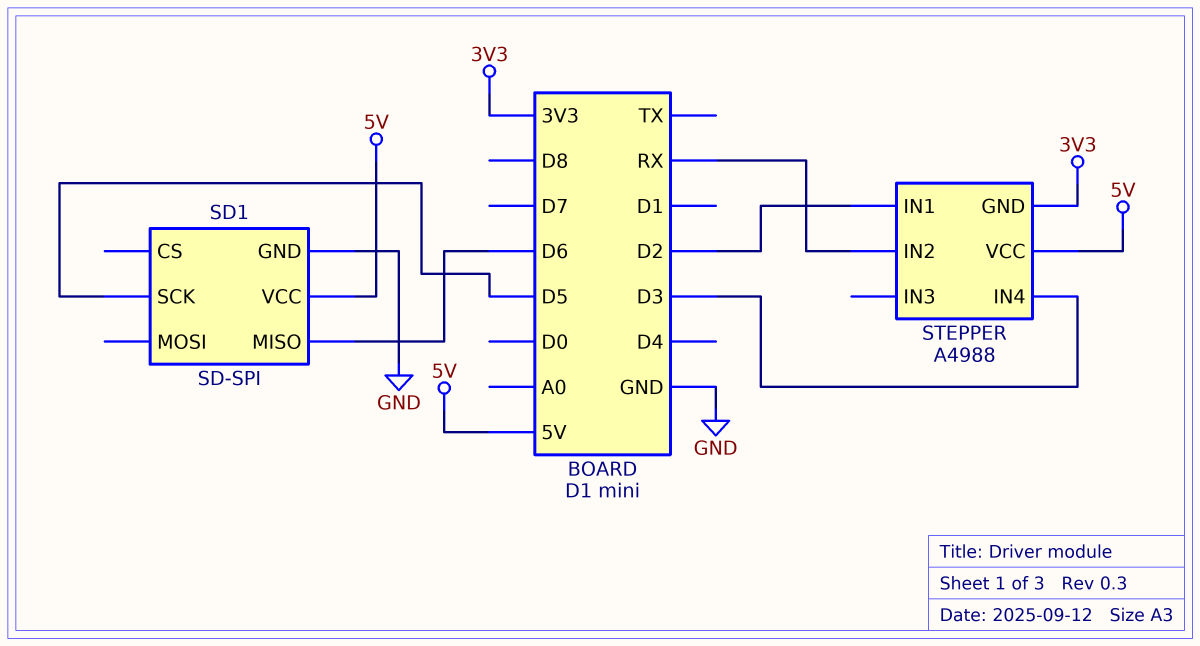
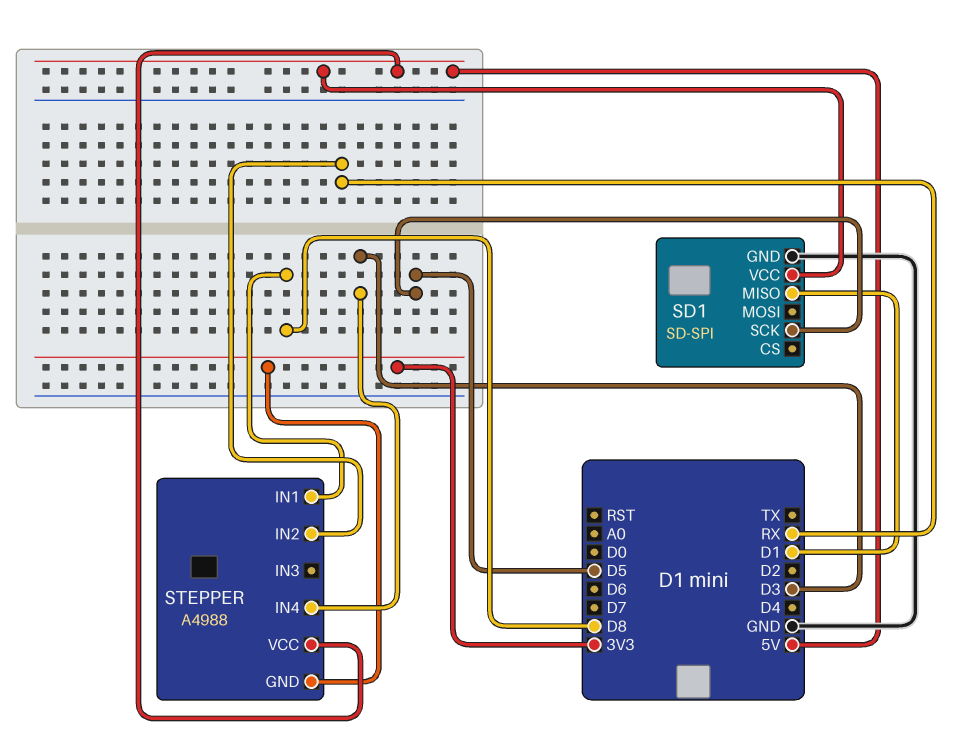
SD1 pin MISO: D6 -> D1
STEPPER pin IN1: D2 -> D8

